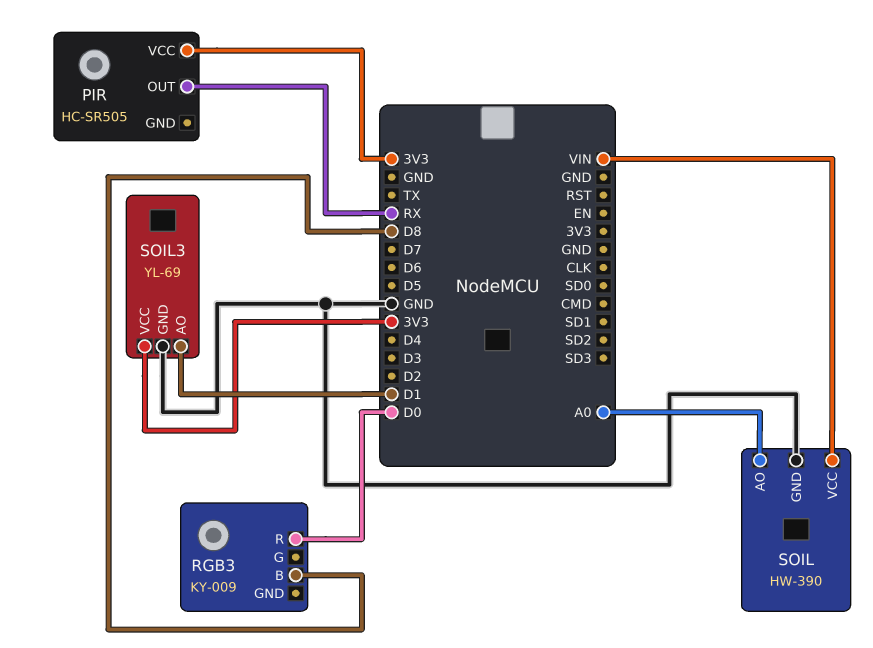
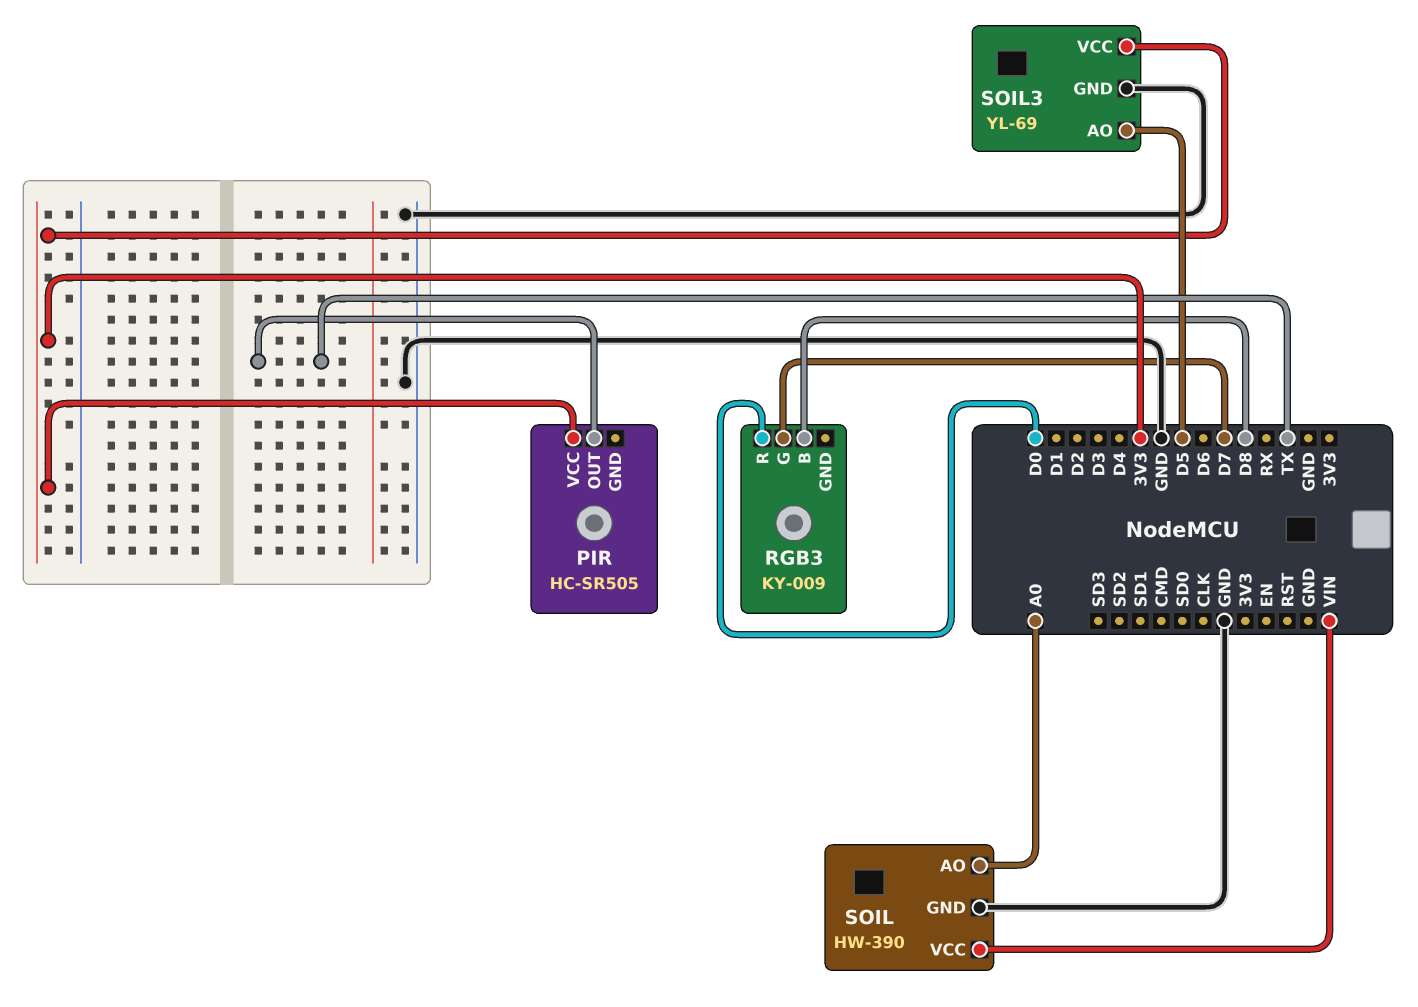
PIR pin OUT: RX -> TX
RGB3 pin G: none -> D7
SOIL3 pin AO: D1 -> D5

